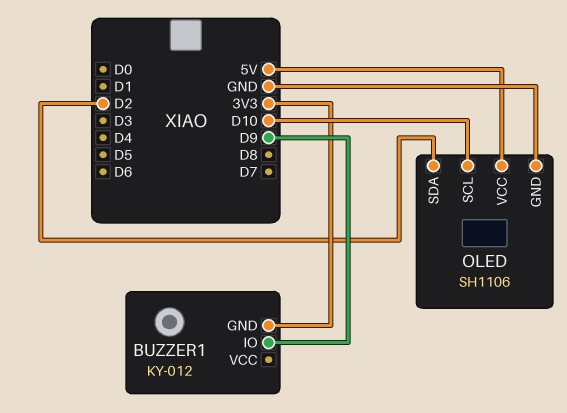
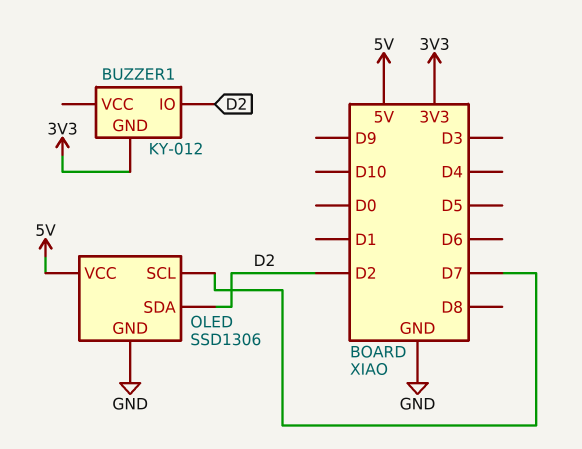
BUZZER1 pin IO: D9 -> D2
OLED: SH1106 -> SSD1306
OLED pin SCL: D10 -> D7

